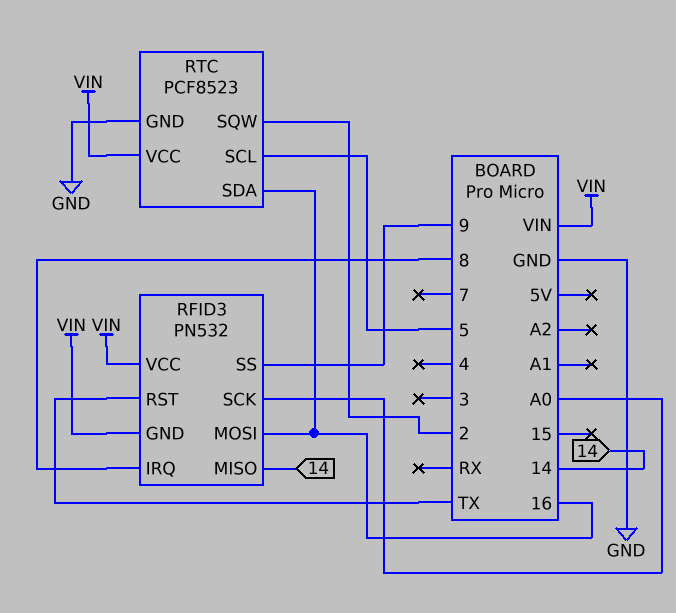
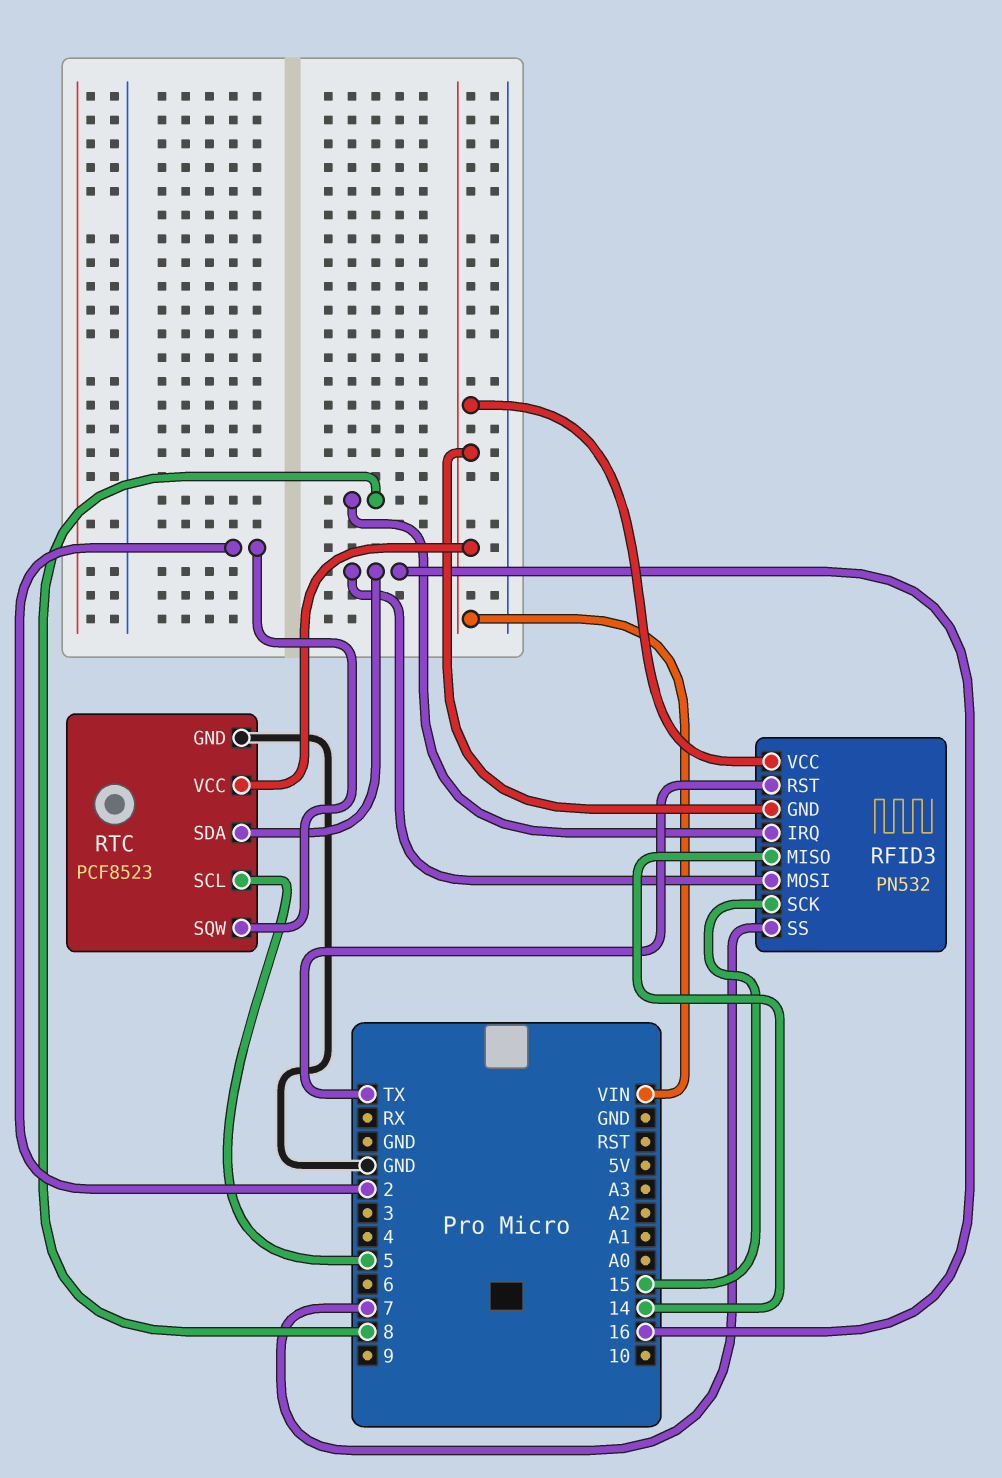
RFID3 pin SCK: A0 -> 15
RFID3 pin SS: 9 -> 7

